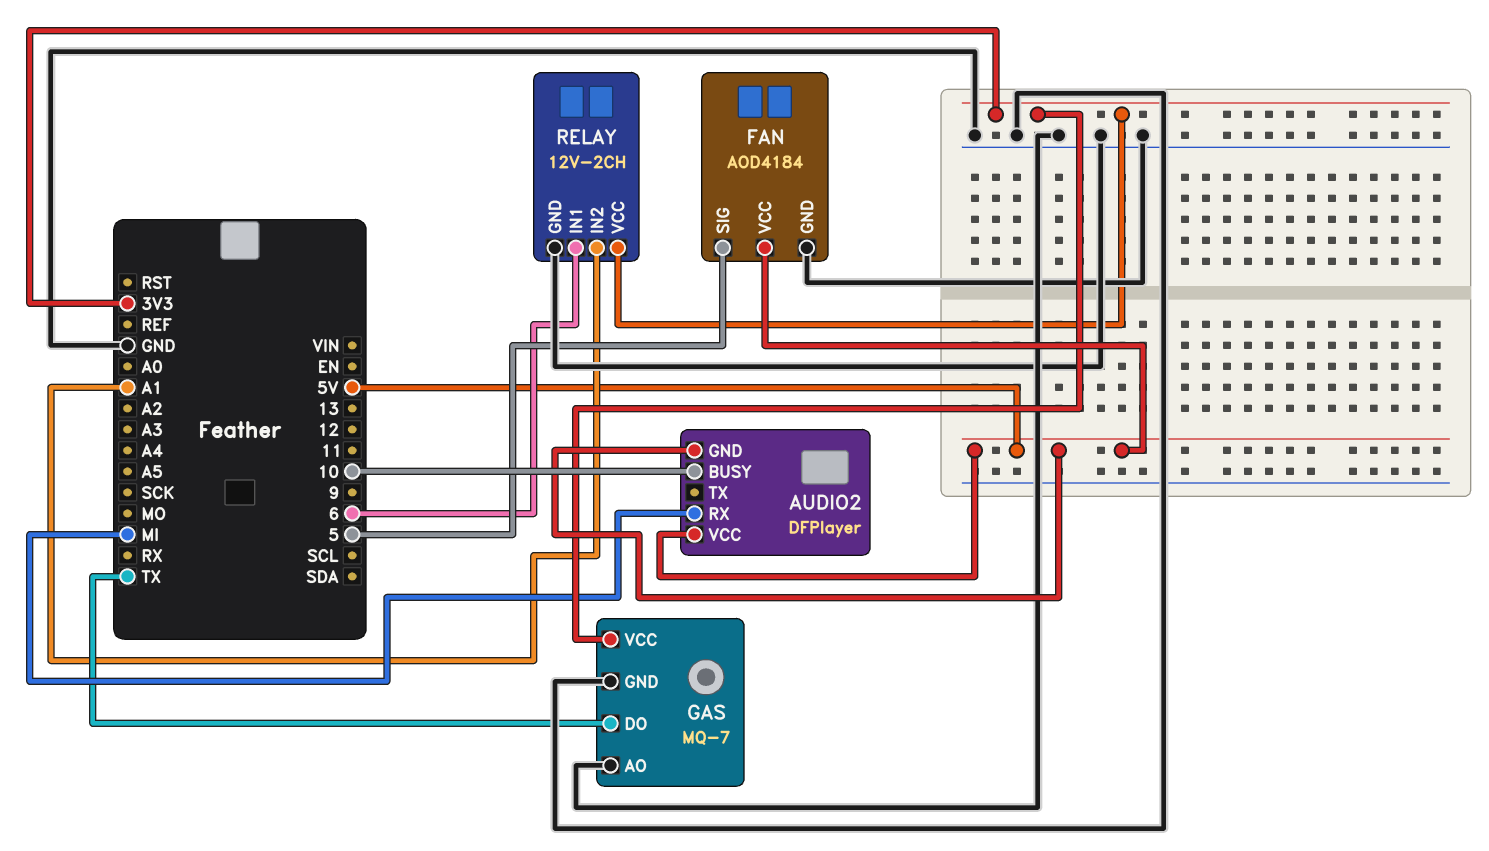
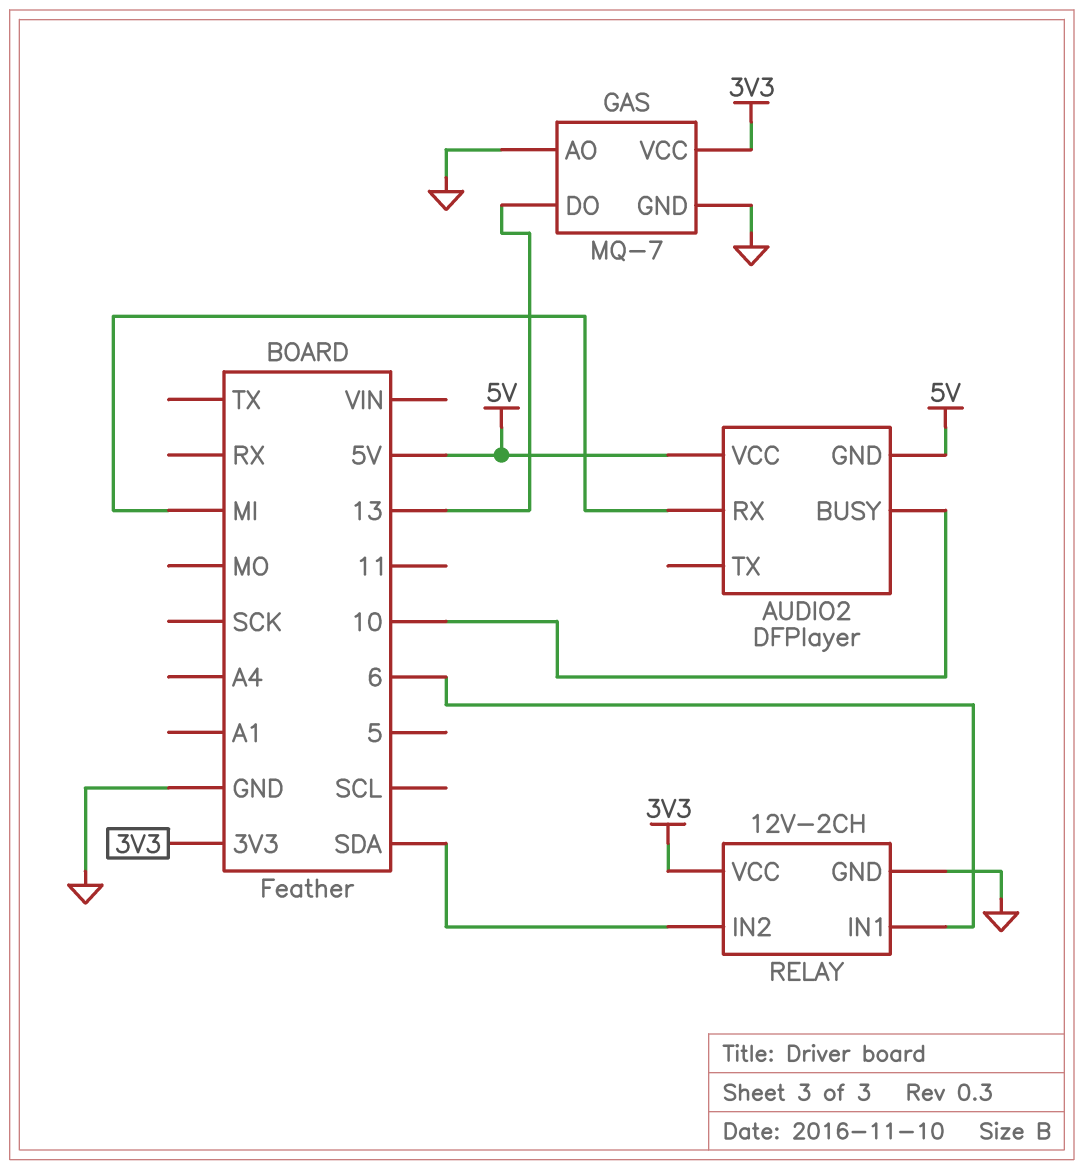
FAN: AOD4184 -> none
FAN pin GND: GND -> none
FAN pin SIG: 5 -> none
FAN pin VCC: 5V -> none
GAS pin DO: TX -> 13
RELAY pin IN2: A1 -> SDA

